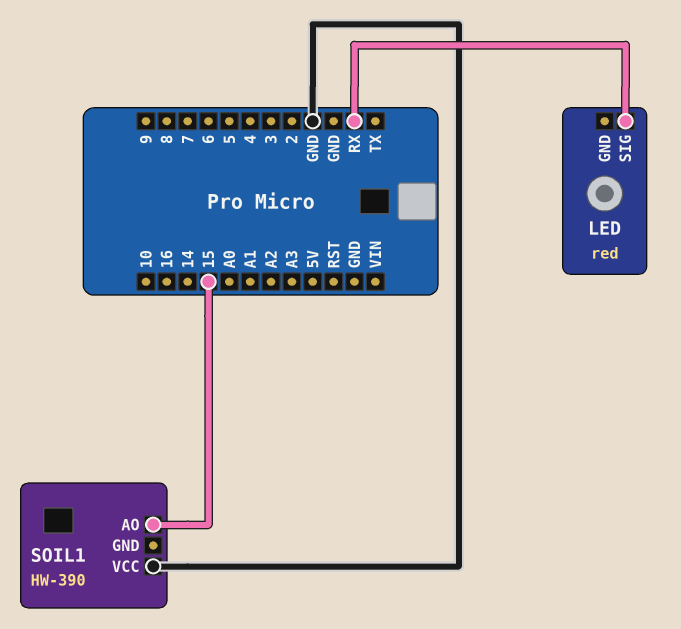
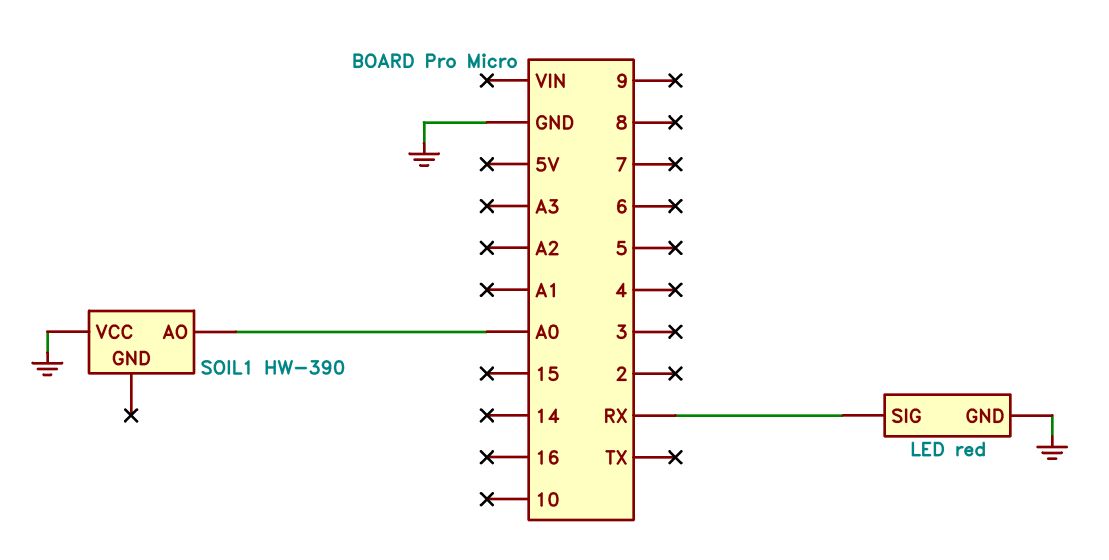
LED pin GND: none -> GND
SOIL1 pin AO: 15 -> A0

